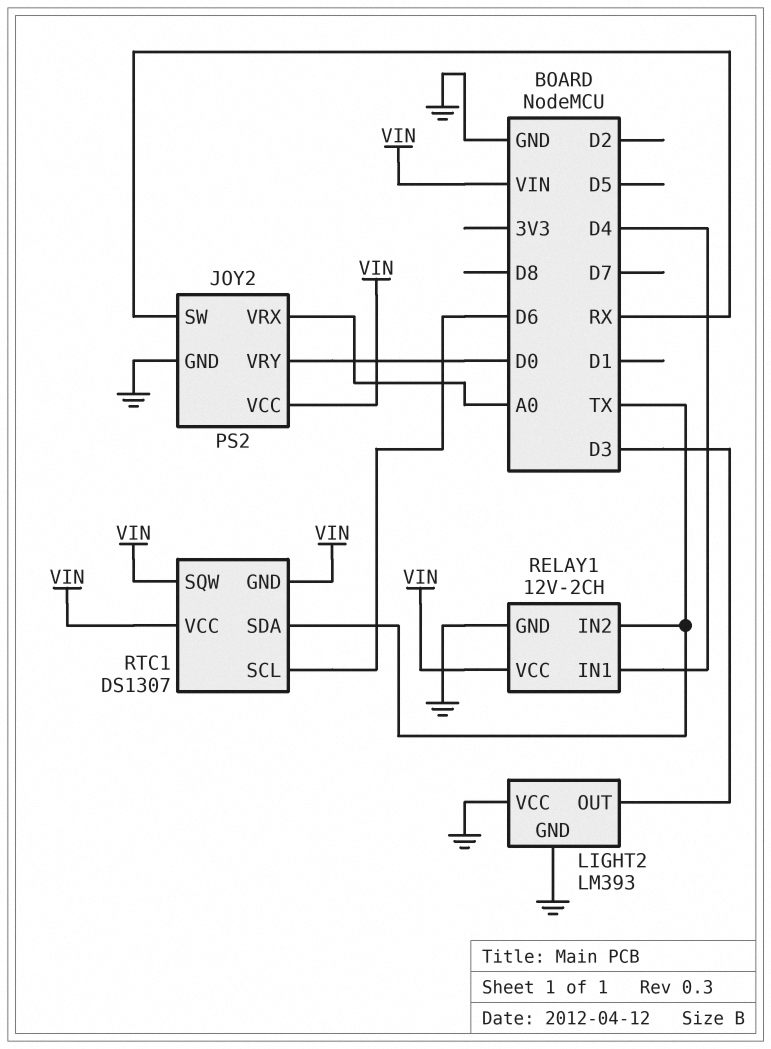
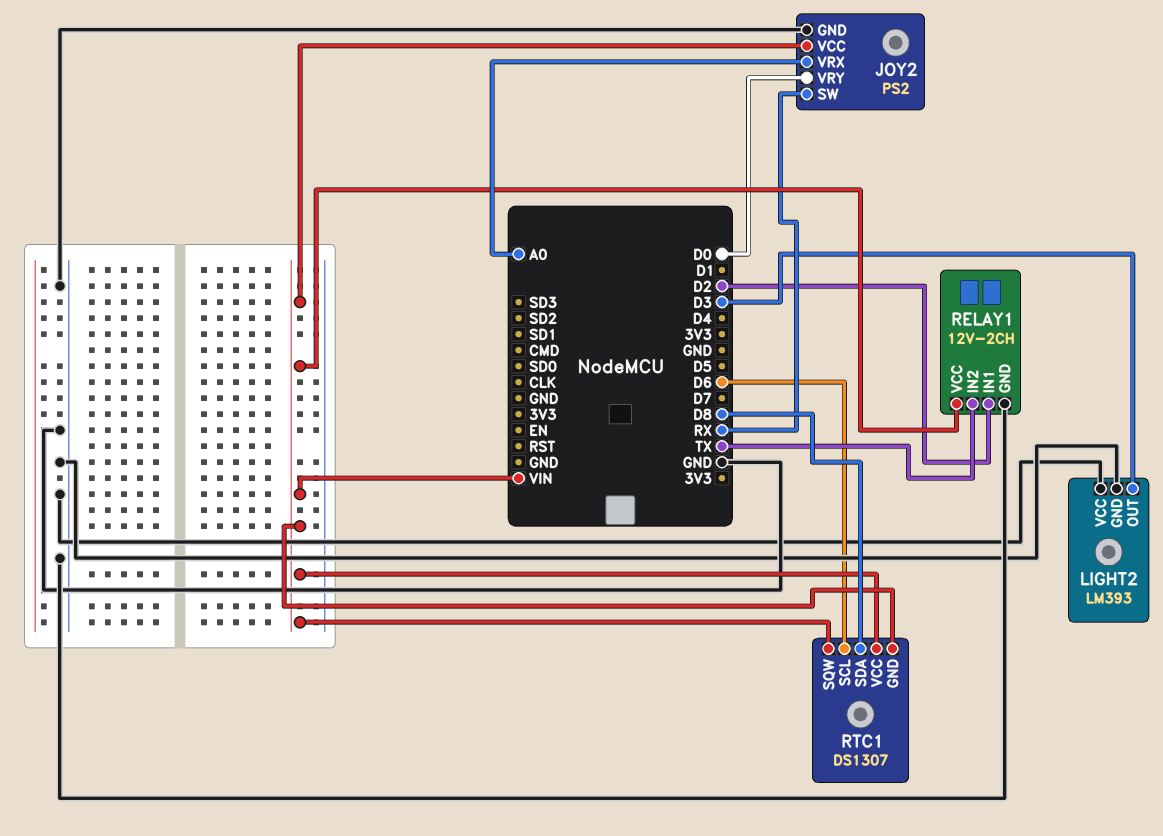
RELAY1 pin IN1: D4 -> D2
RTC1 pin SDA: TX -> D8

